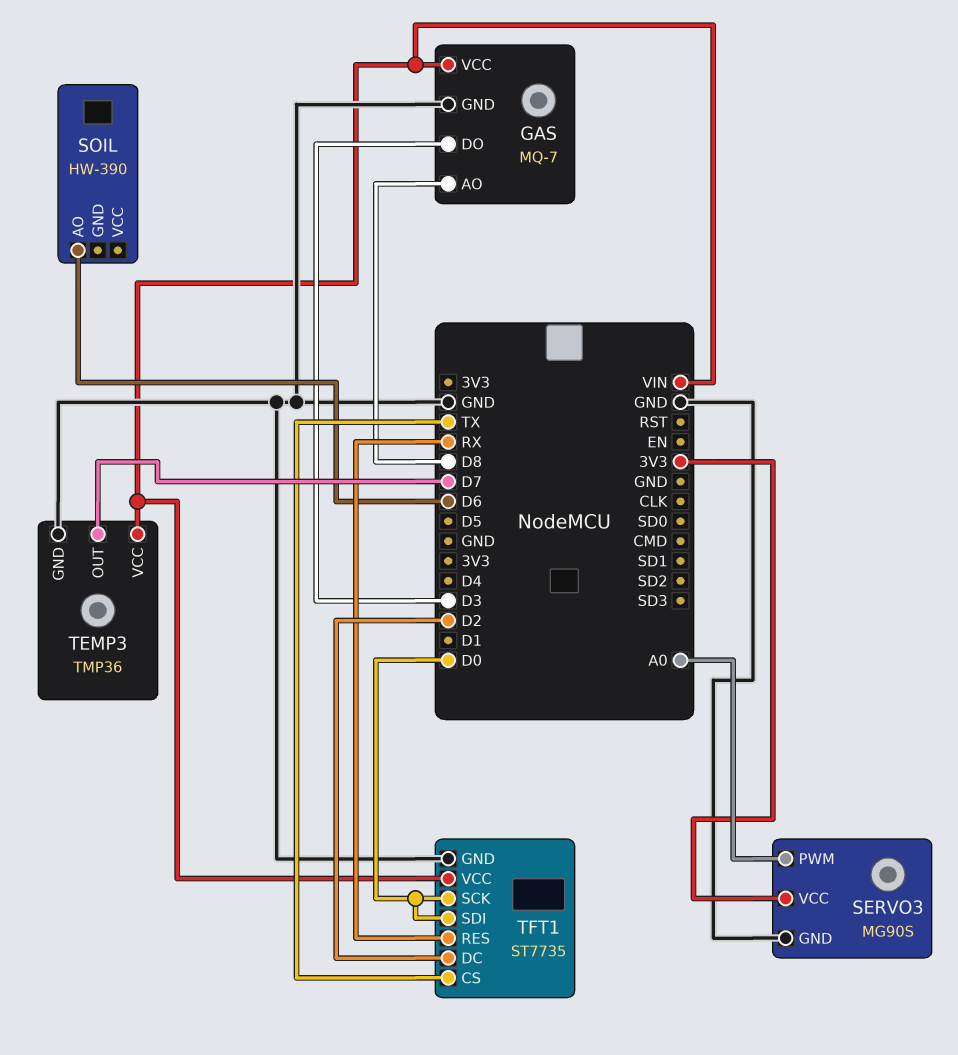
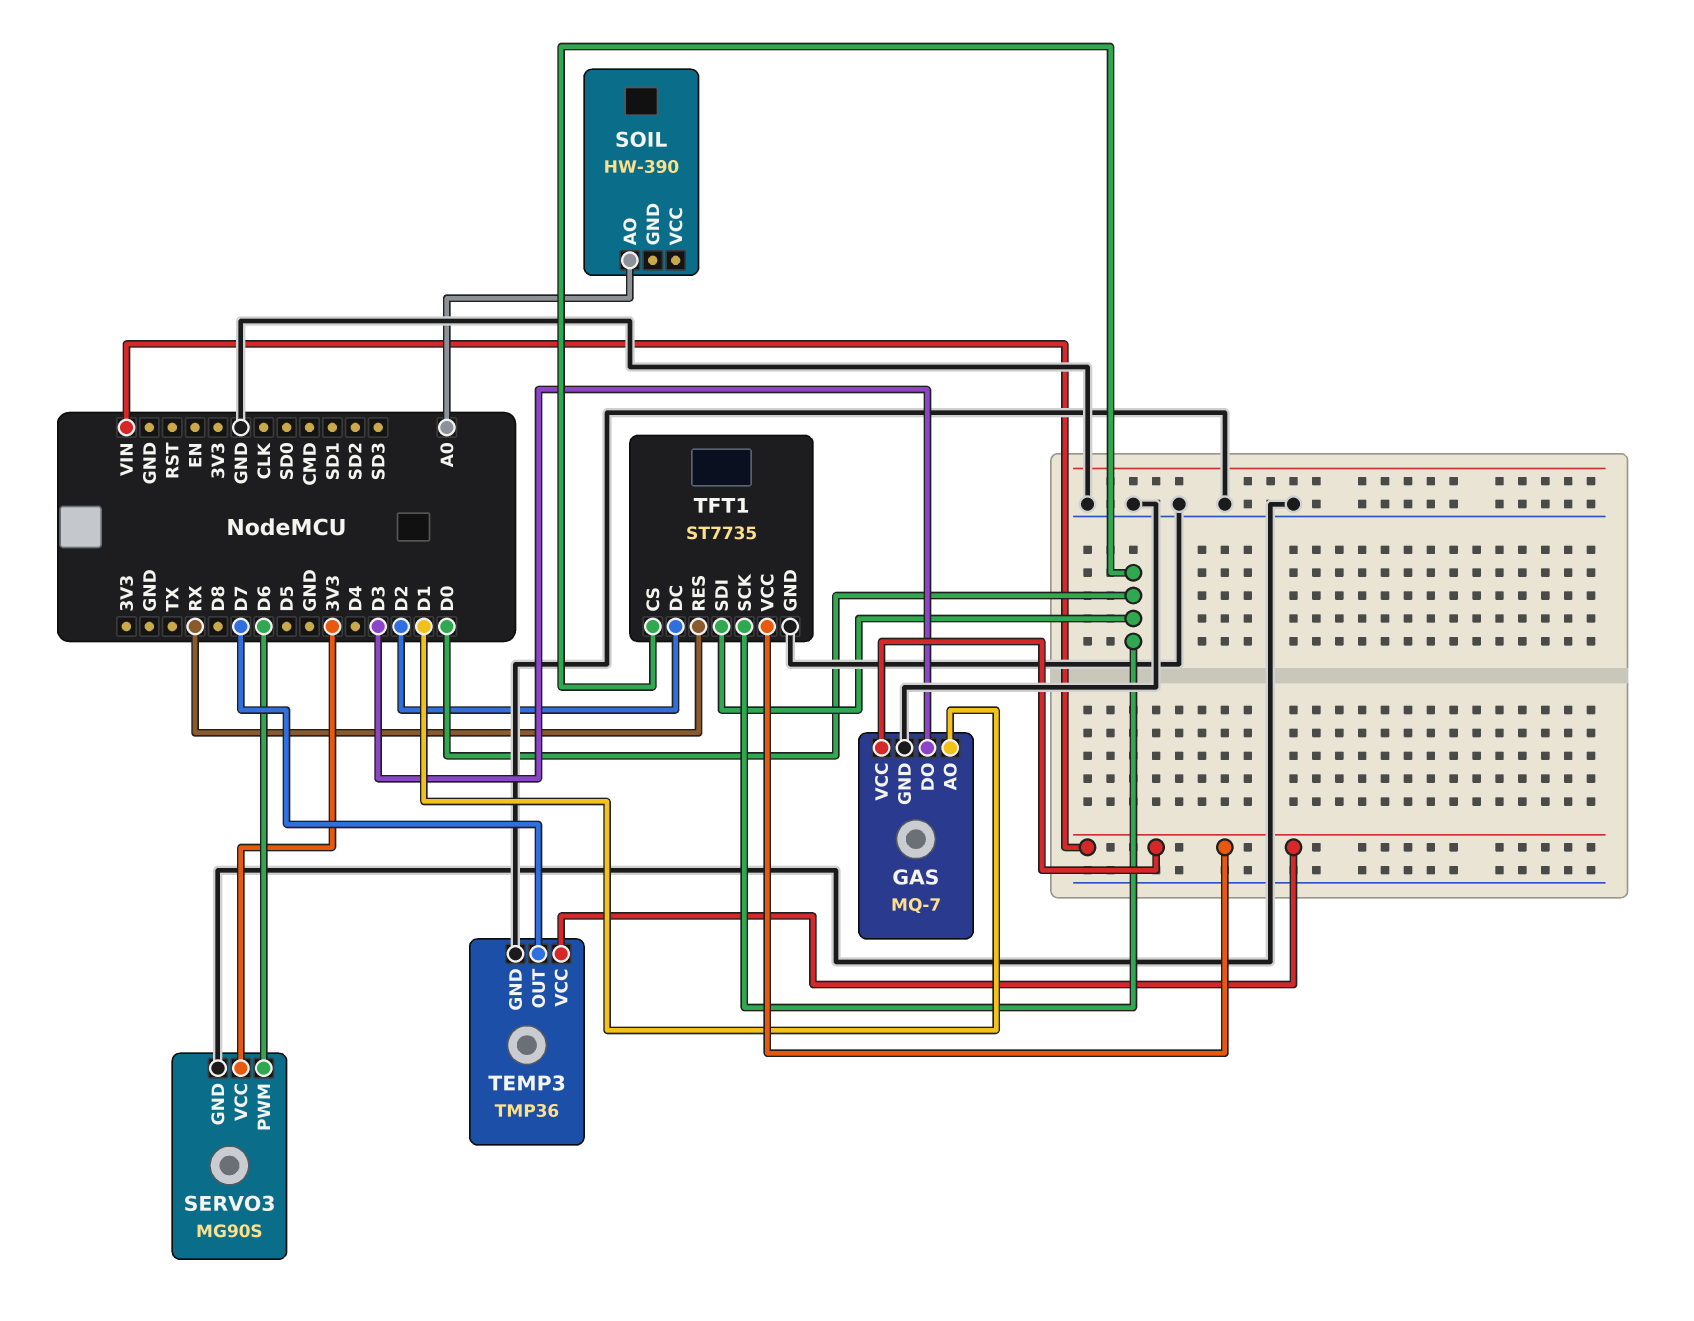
GAS pin AO: D8 -> D1
SERVO3 pin PWM: A0 -> D6
SOIL pin AO: D6 -> A0
TFT1 pin CS: TX -> D0

